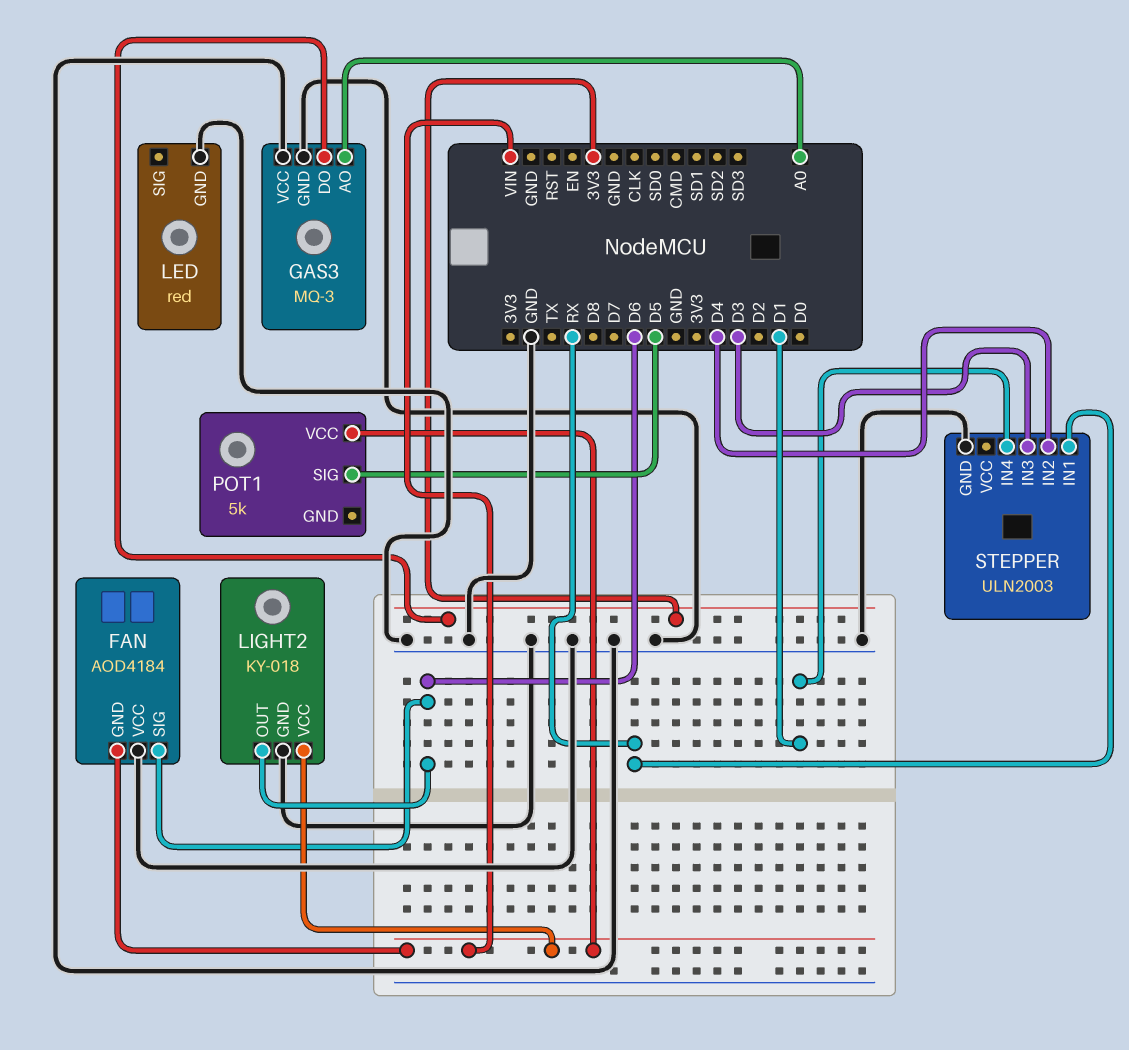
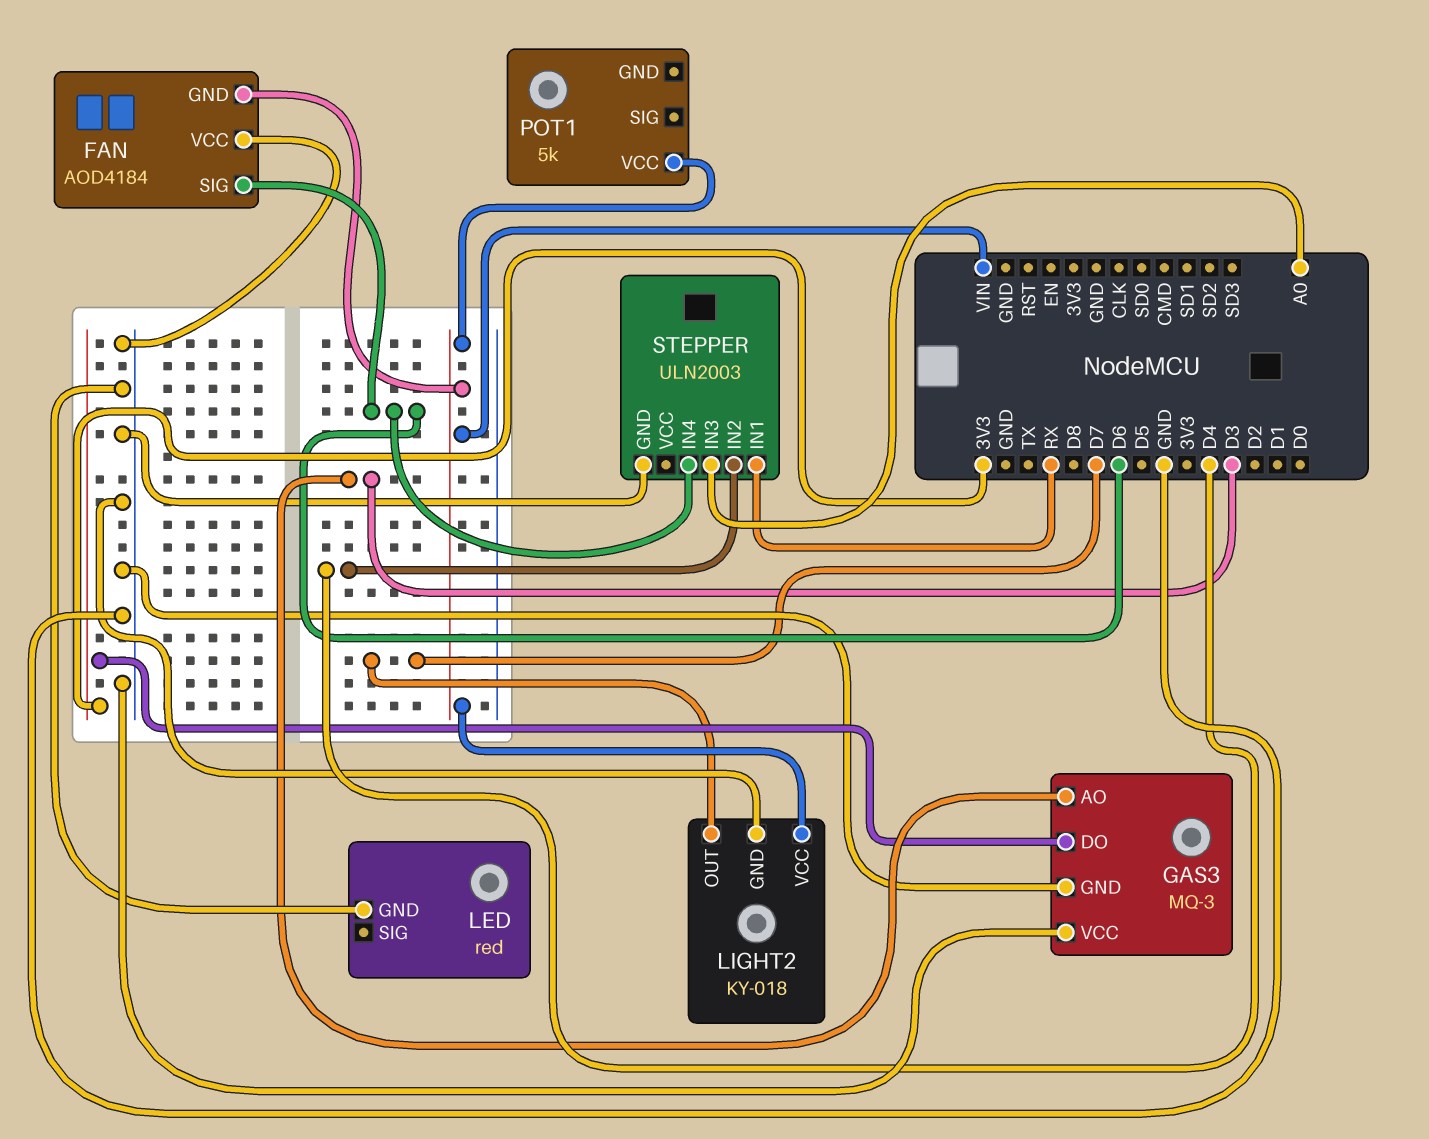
GAS3 pin AO: A0 -> D3
LIGHT2 pin OUT: D6 -> D7
POT1 pin SIG: D5 -> none
STEPPER pin IN3: D3 -> A0
STEPPER pin IN4: D1 -> D6

